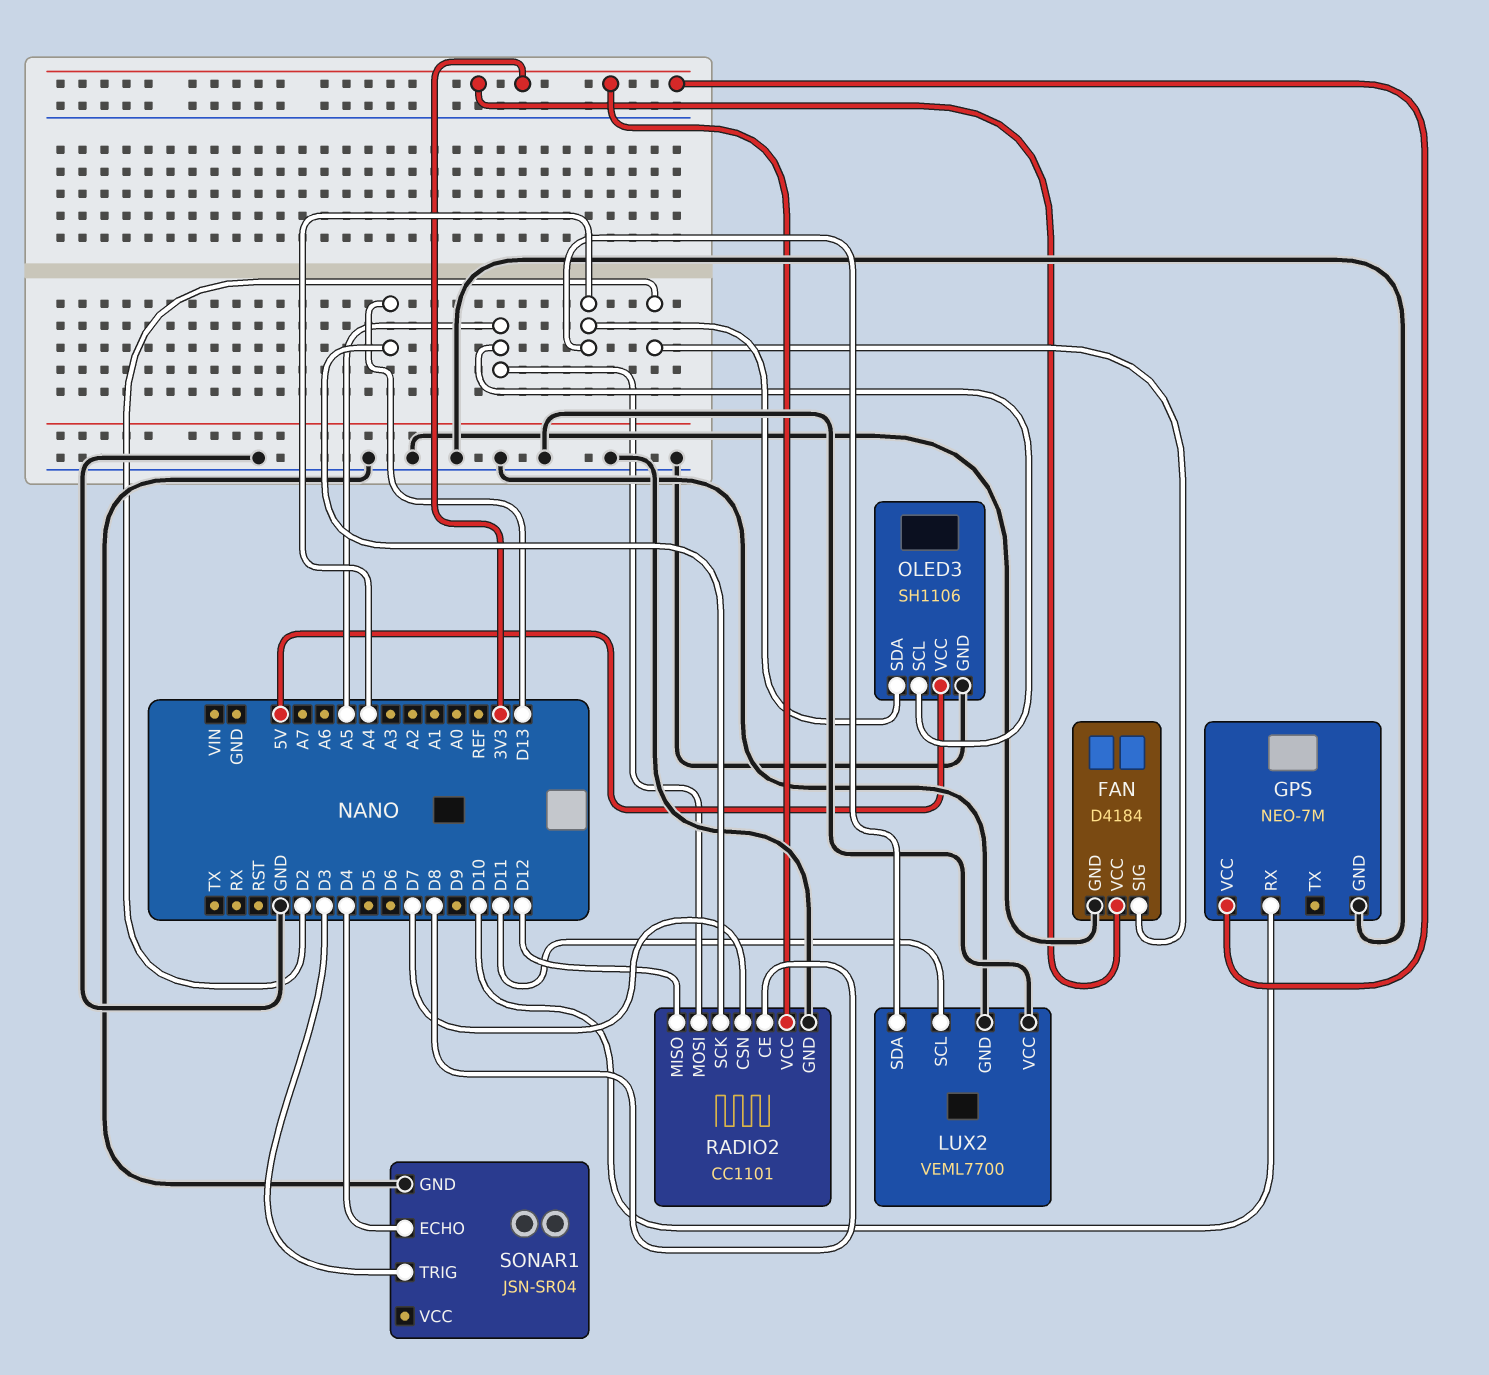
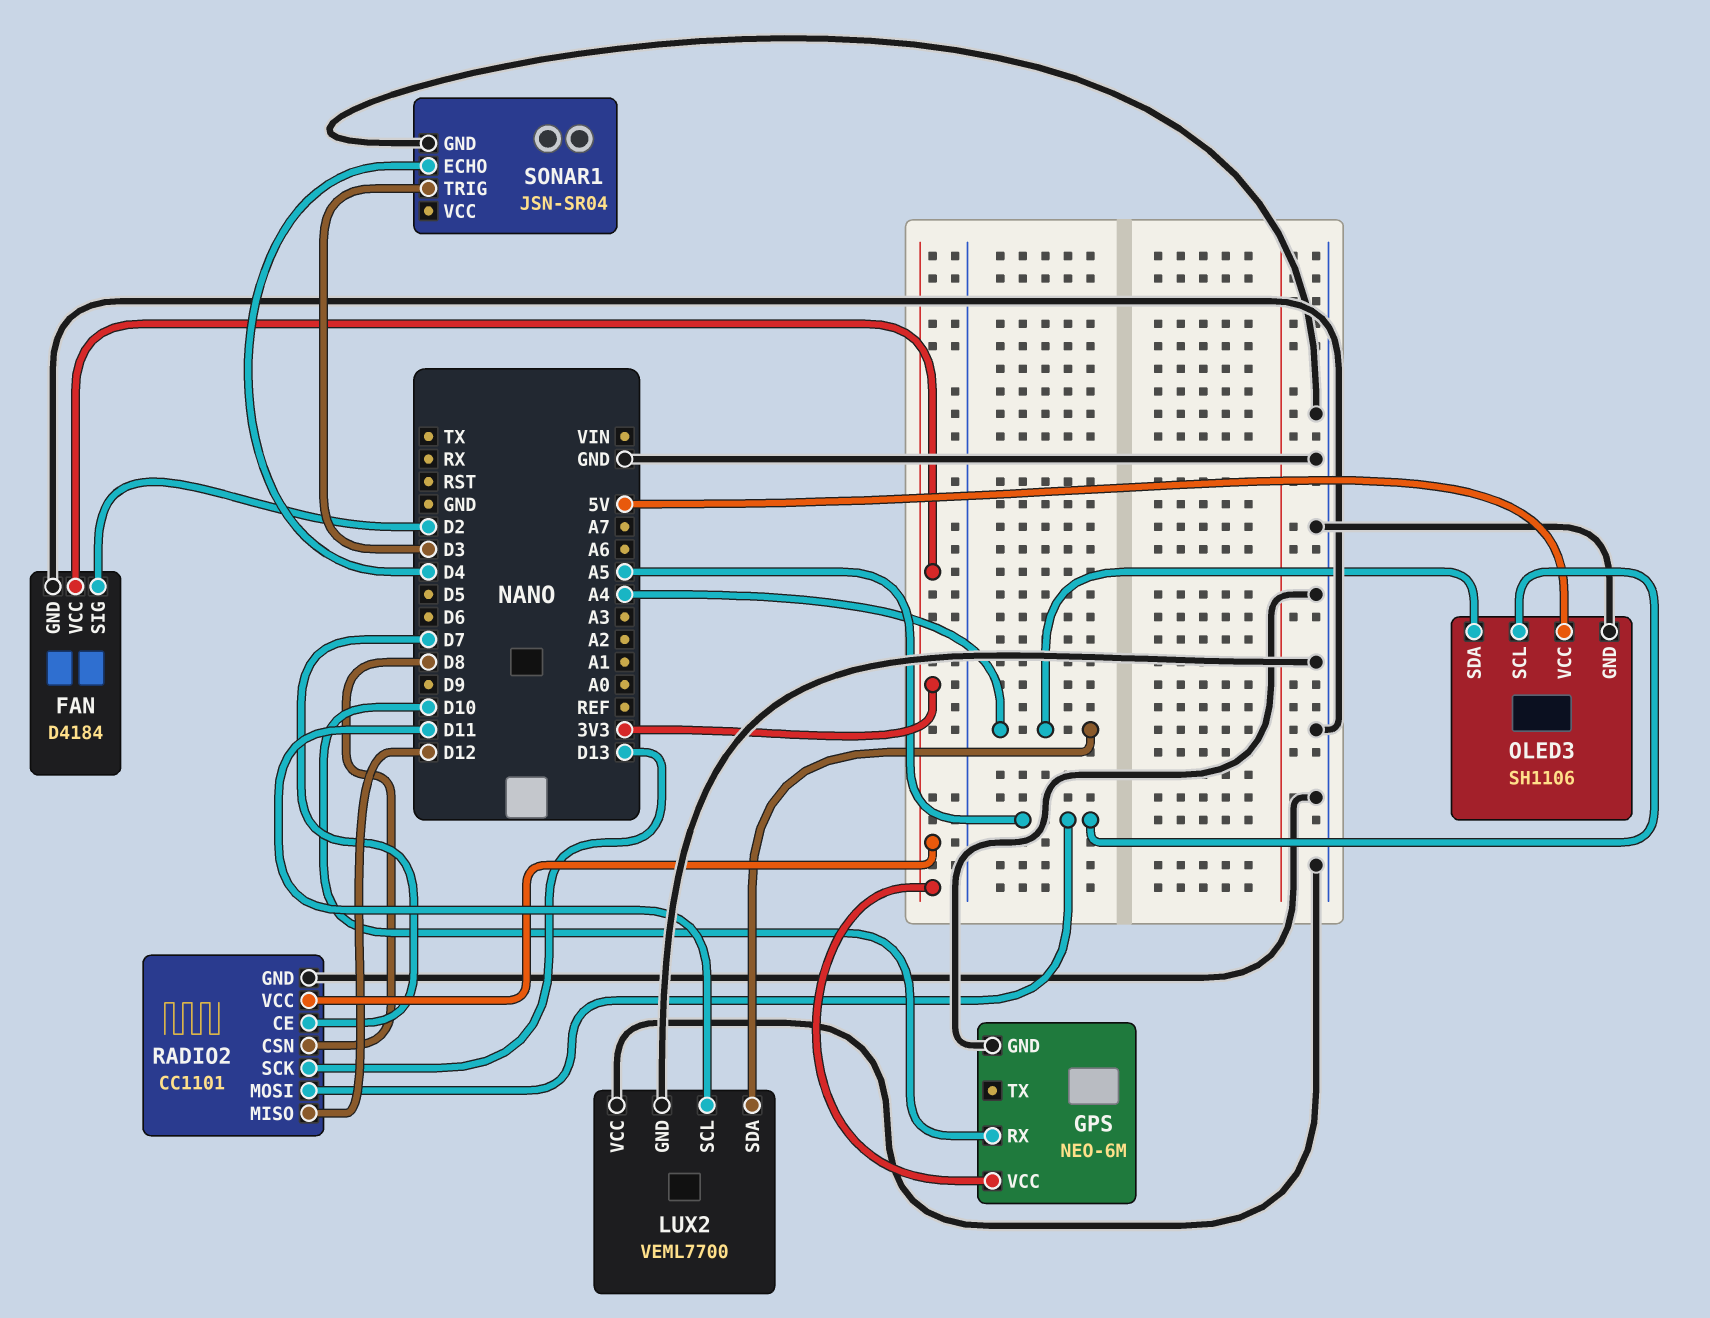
GPS: NEO-7M -> NEO-6M
RADIO2 pin CE: D8 -> D7
RADIO2 pin CSN: D7 -> D8

